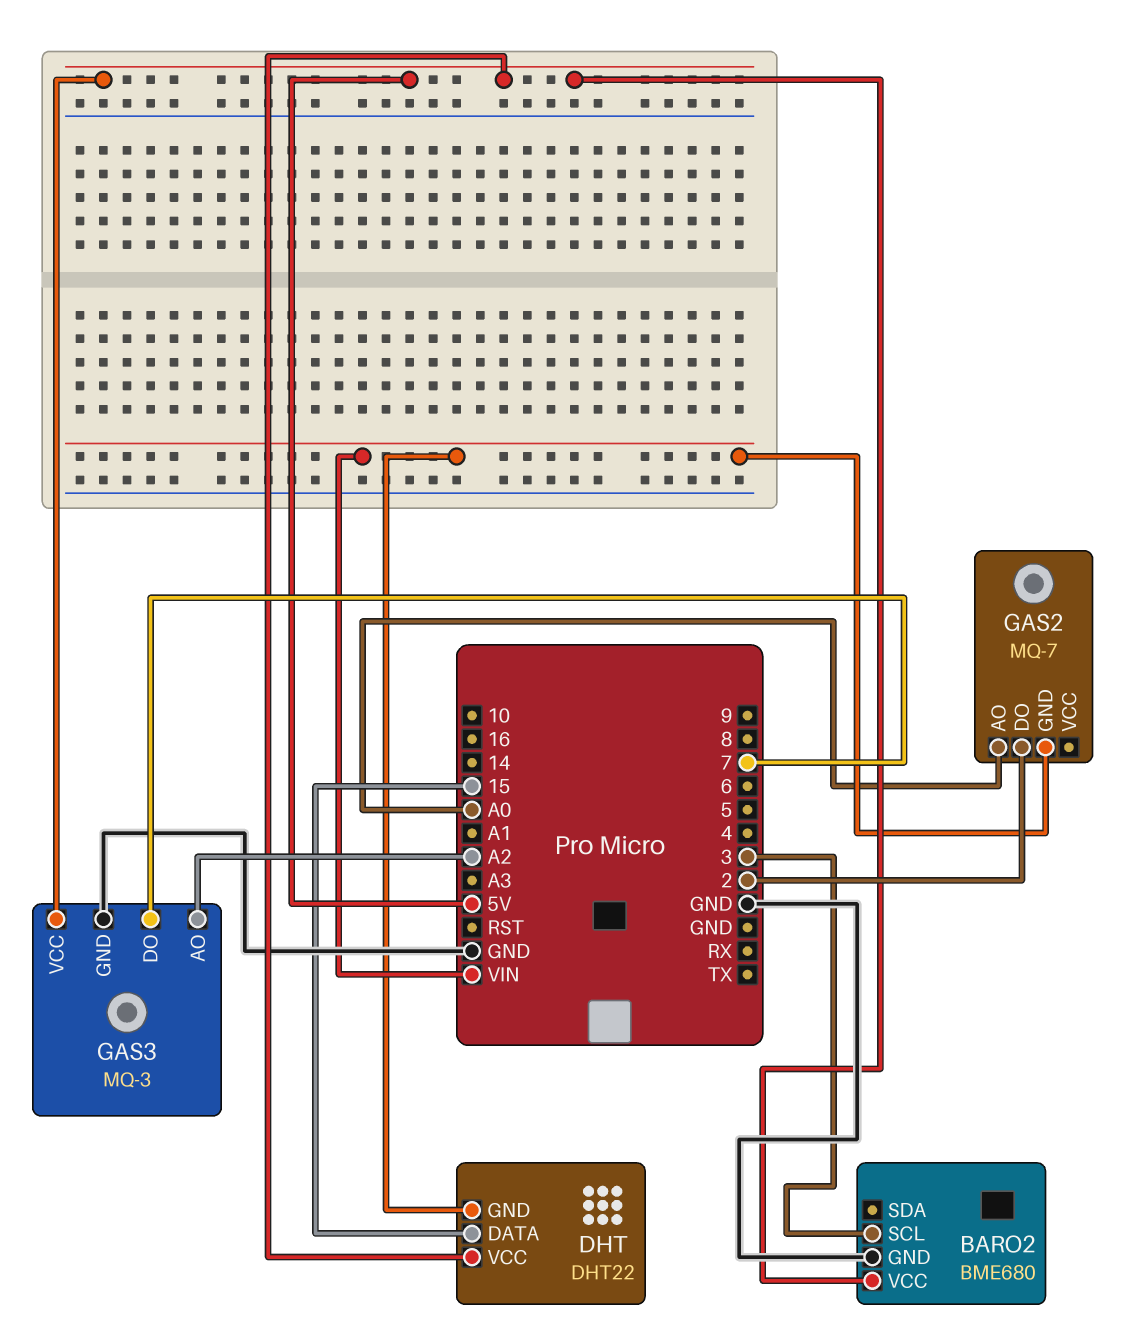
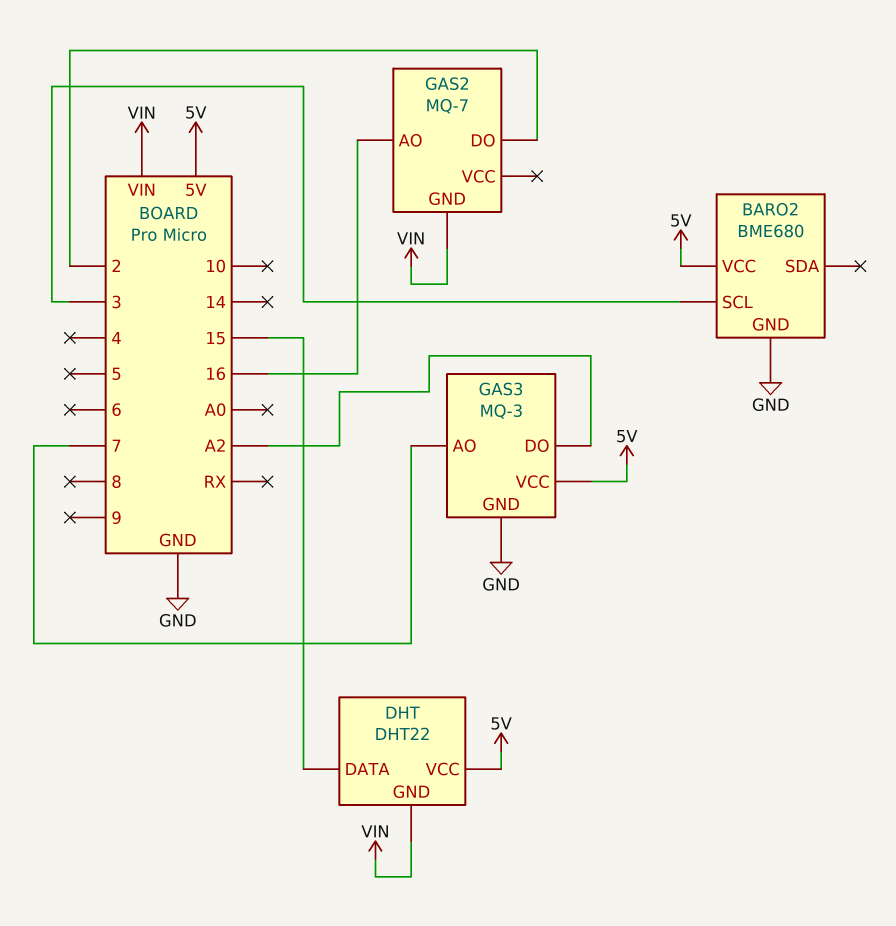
GAS2 pin AO: A0 -> 16
GAS3 pin AO: A2 -> 7
GAS3 pin DO: 7 -> A2

